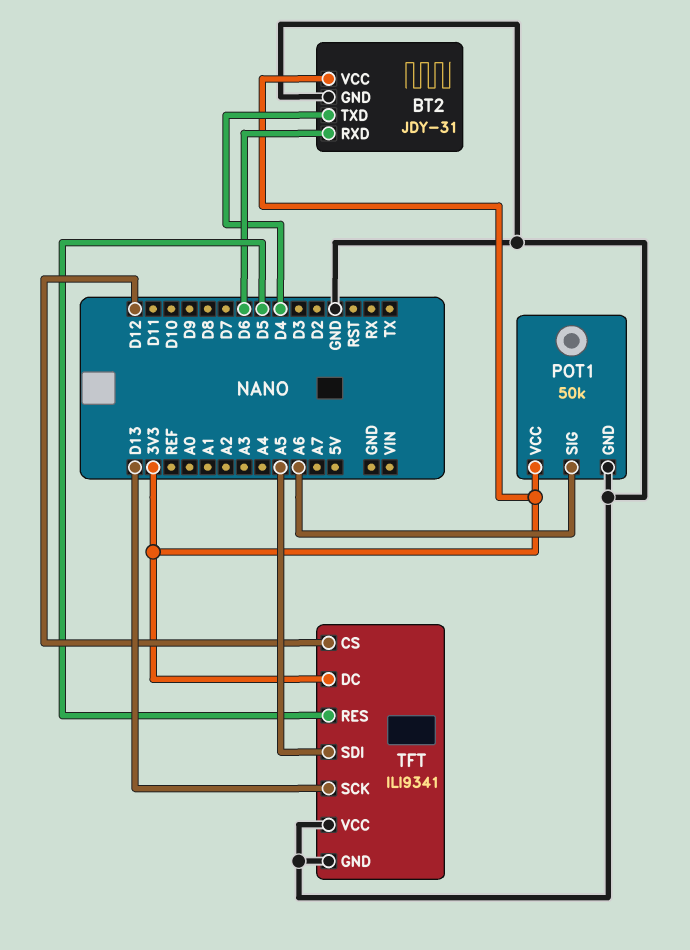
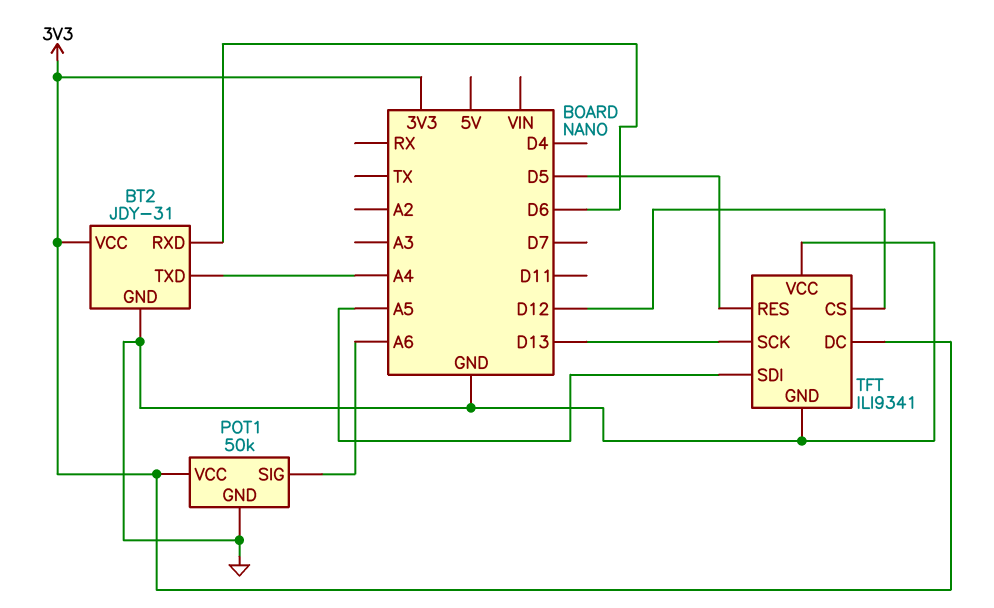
BT2 pin TXD: D4 -> A4

